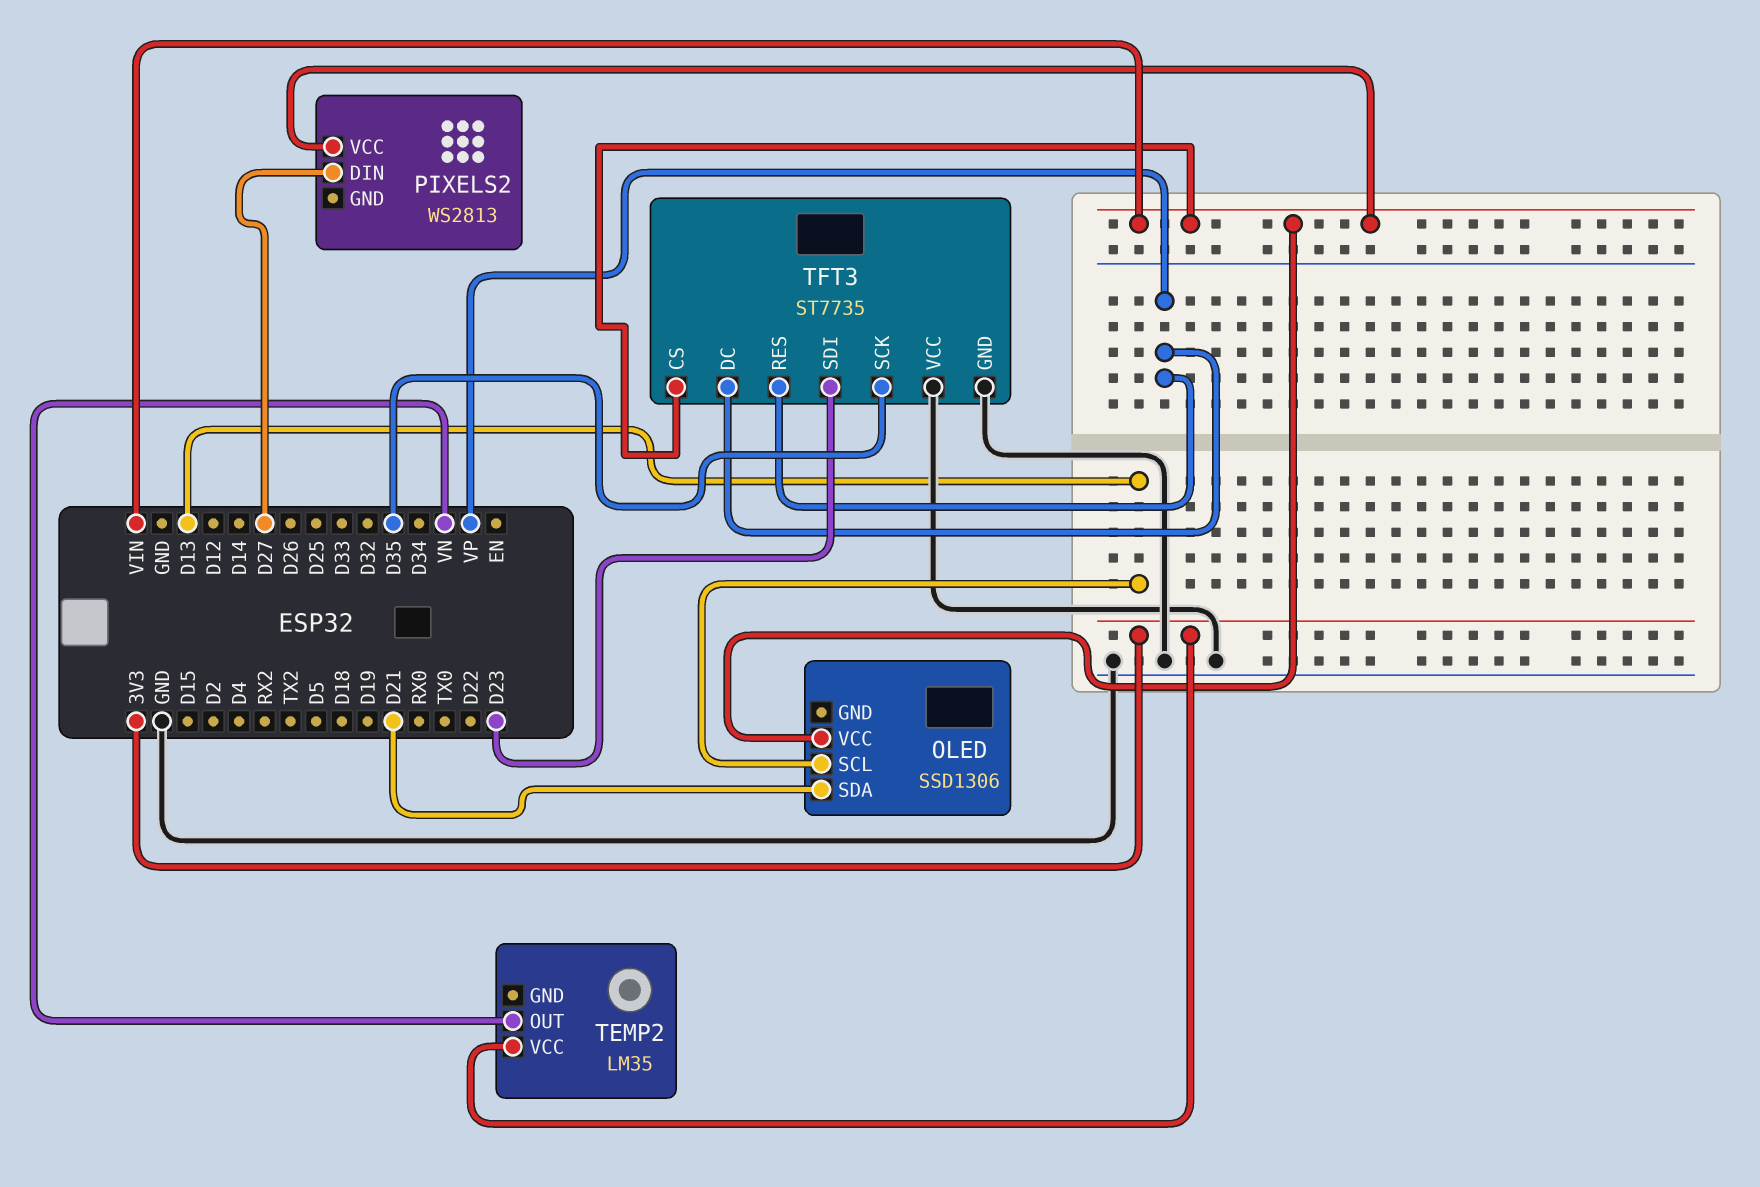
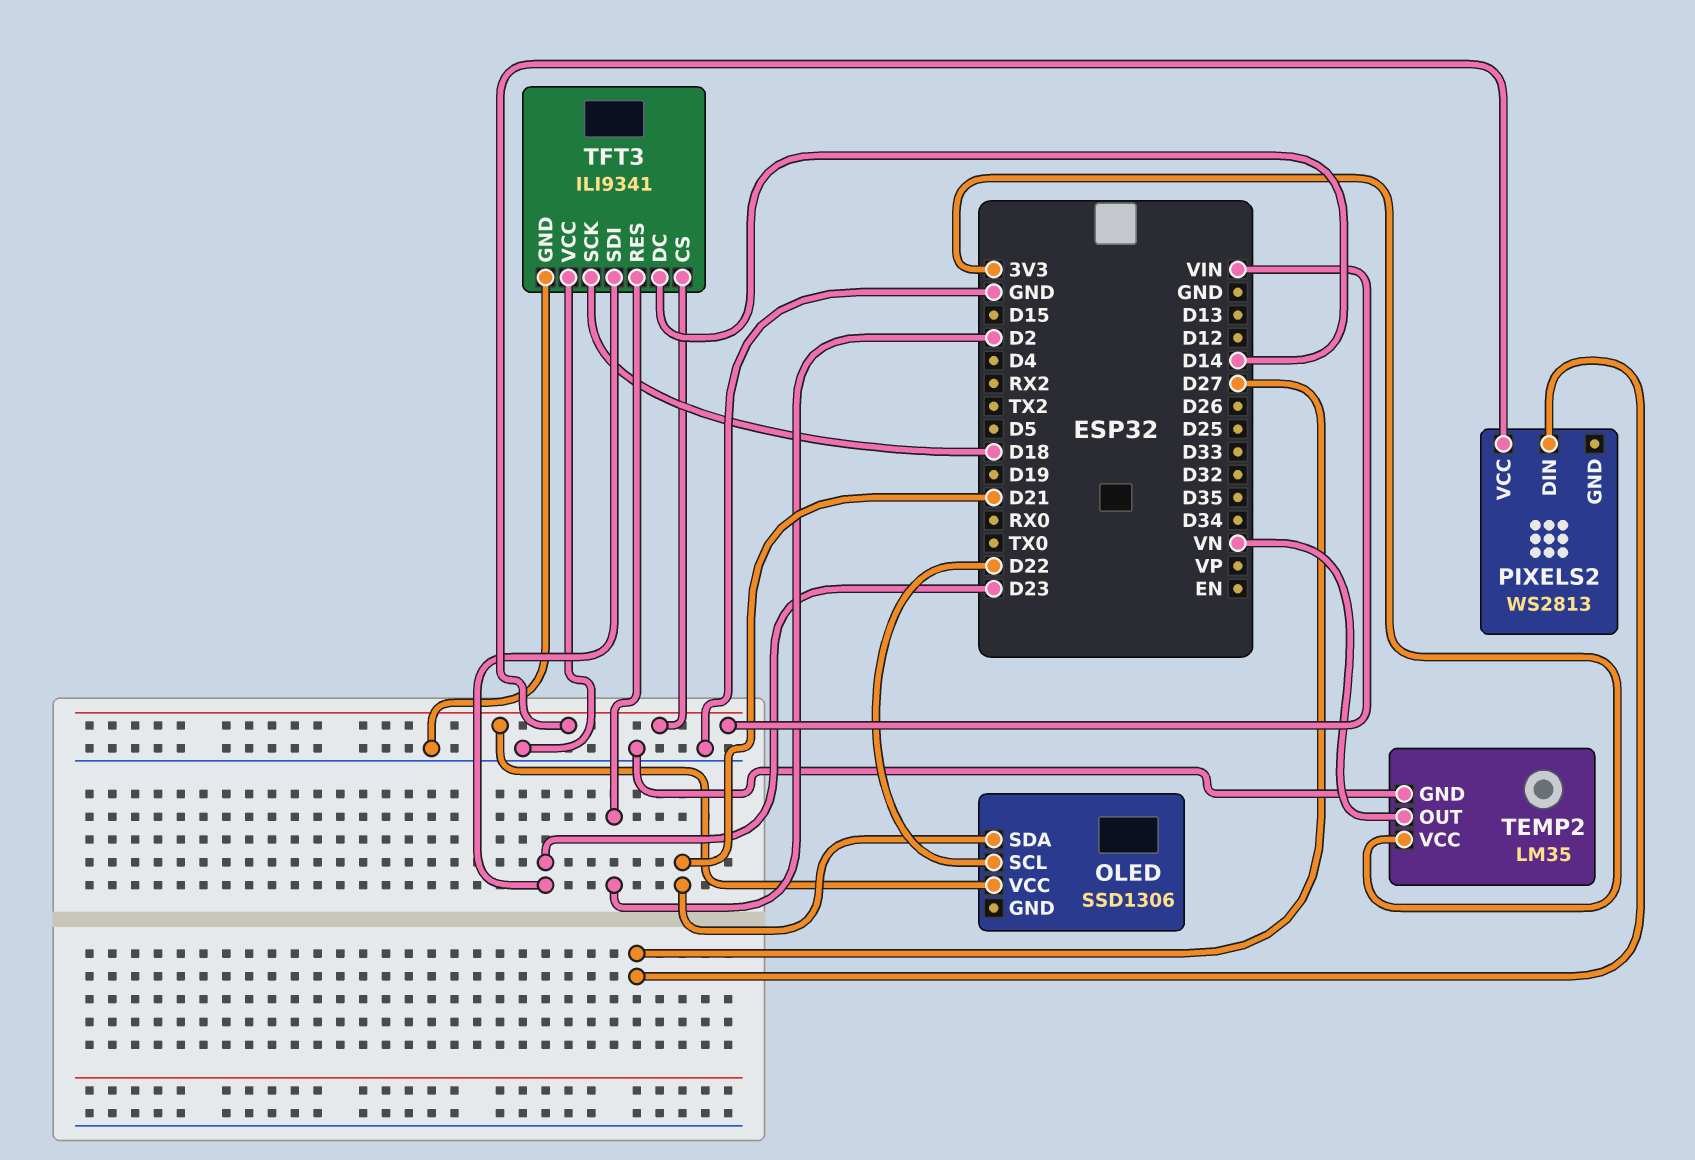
OLED pin SCL: D13 -> D22
TEMP2 pin GND: none -> GND
TFT3: ST7735 -> ILI9341
TFT3 pin DC: VP -> D14
TFT3 pin RES: VP -> D2
TFT3 pin SCK: D35 -> D18

